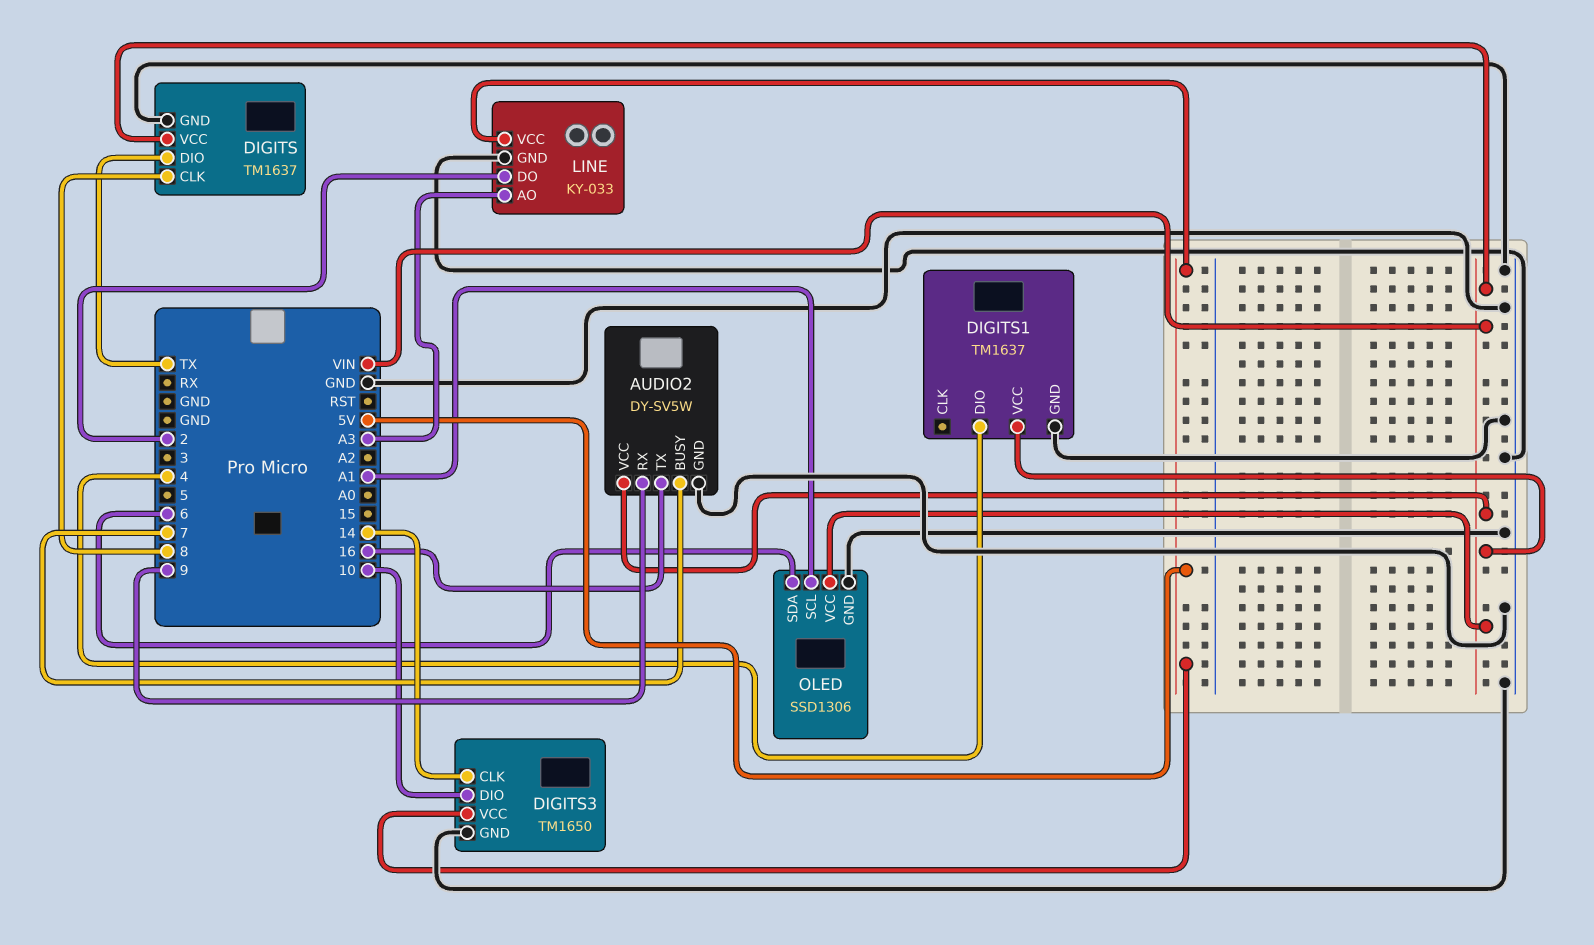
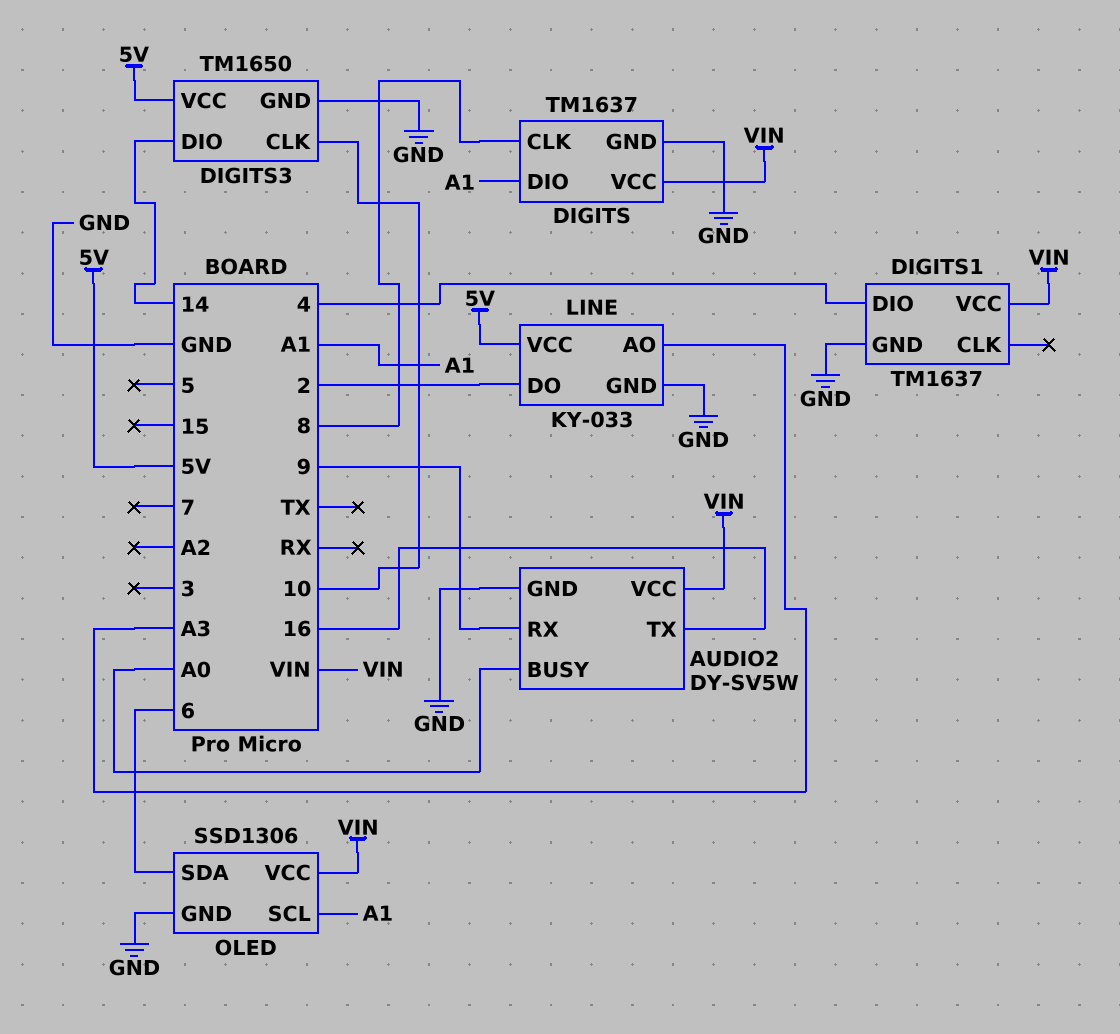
AUDIO2 pin BUSY: 7 -> A0
DIGITS pin DIO: TX -> A1
DIGITS3 pin CLK: 14 -> 10
DIGITS3 pin DIO: 10 -> 14

